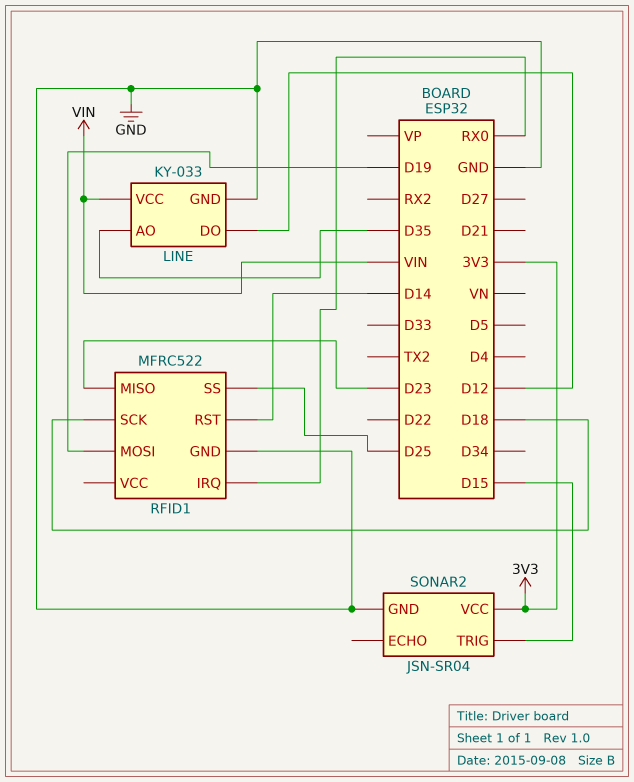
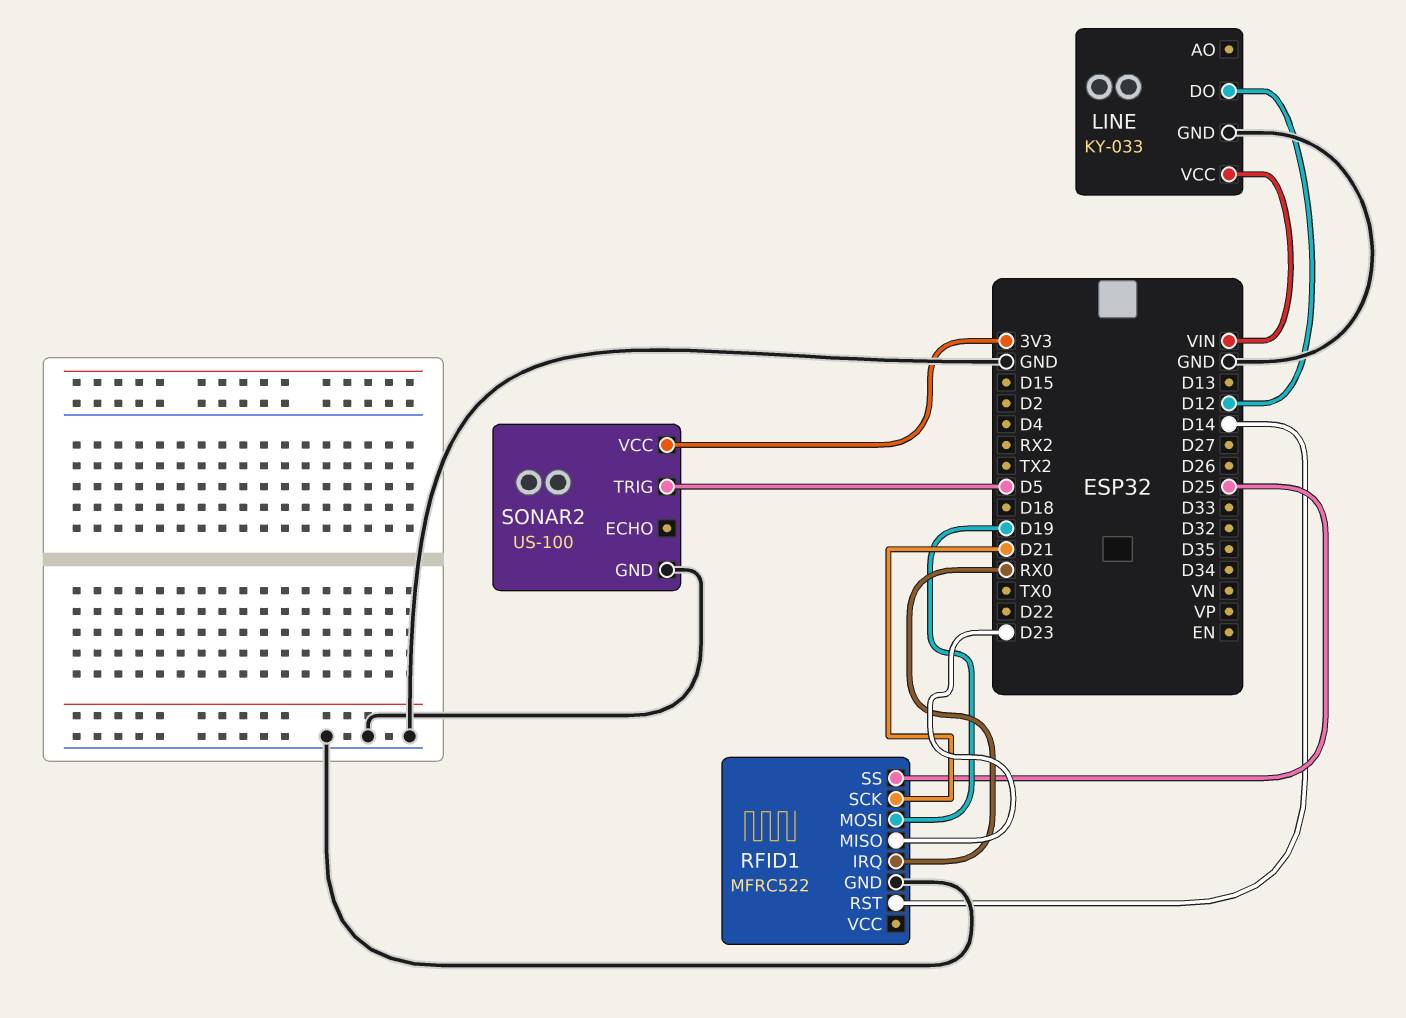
LINE pin AO: D35 -> none
RFID1 pin SCK: D18 -> D21
SONAR2: JSN-SR04 -> US-100
SONAR2 pin TRIG: D15 -> D5

